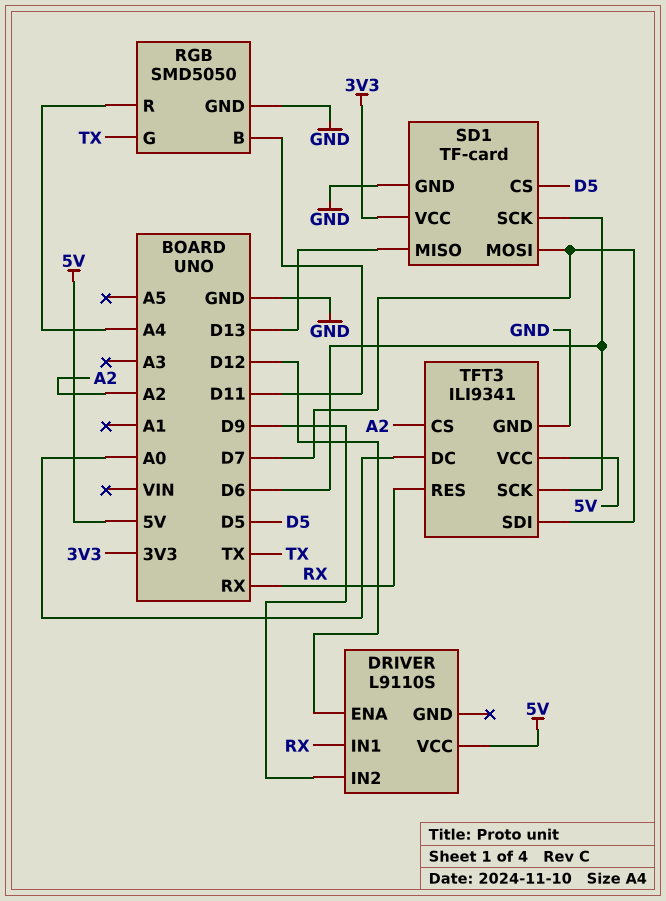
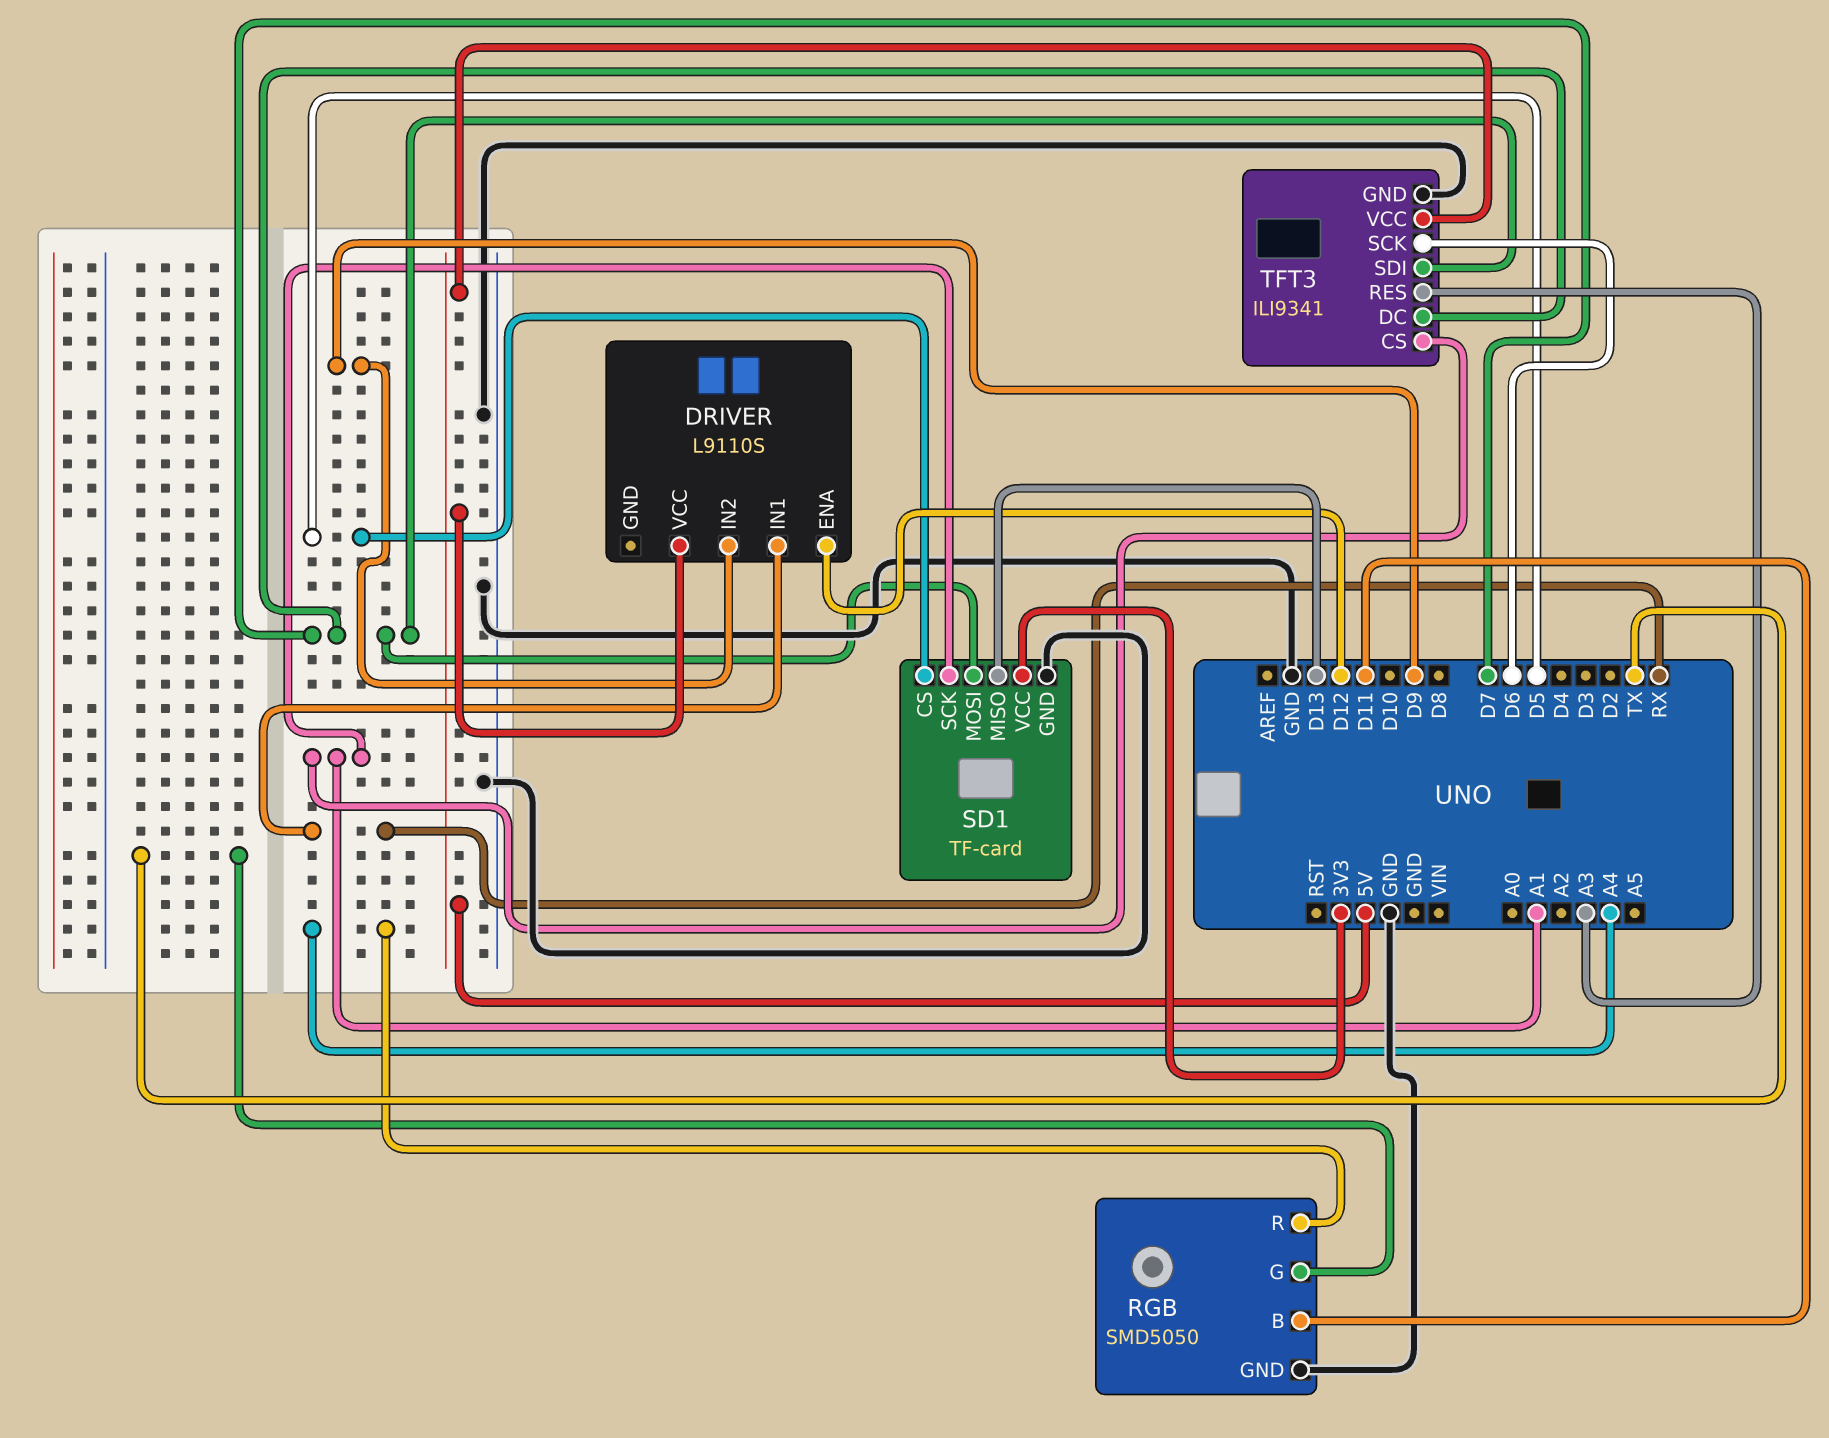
SD1 pin SCK: D6 -> A1
TFT3 pin CS: A2 -> A1
TFT3 pin DC: A0 -> D7
TFT3 pin RES: RX -> A3

